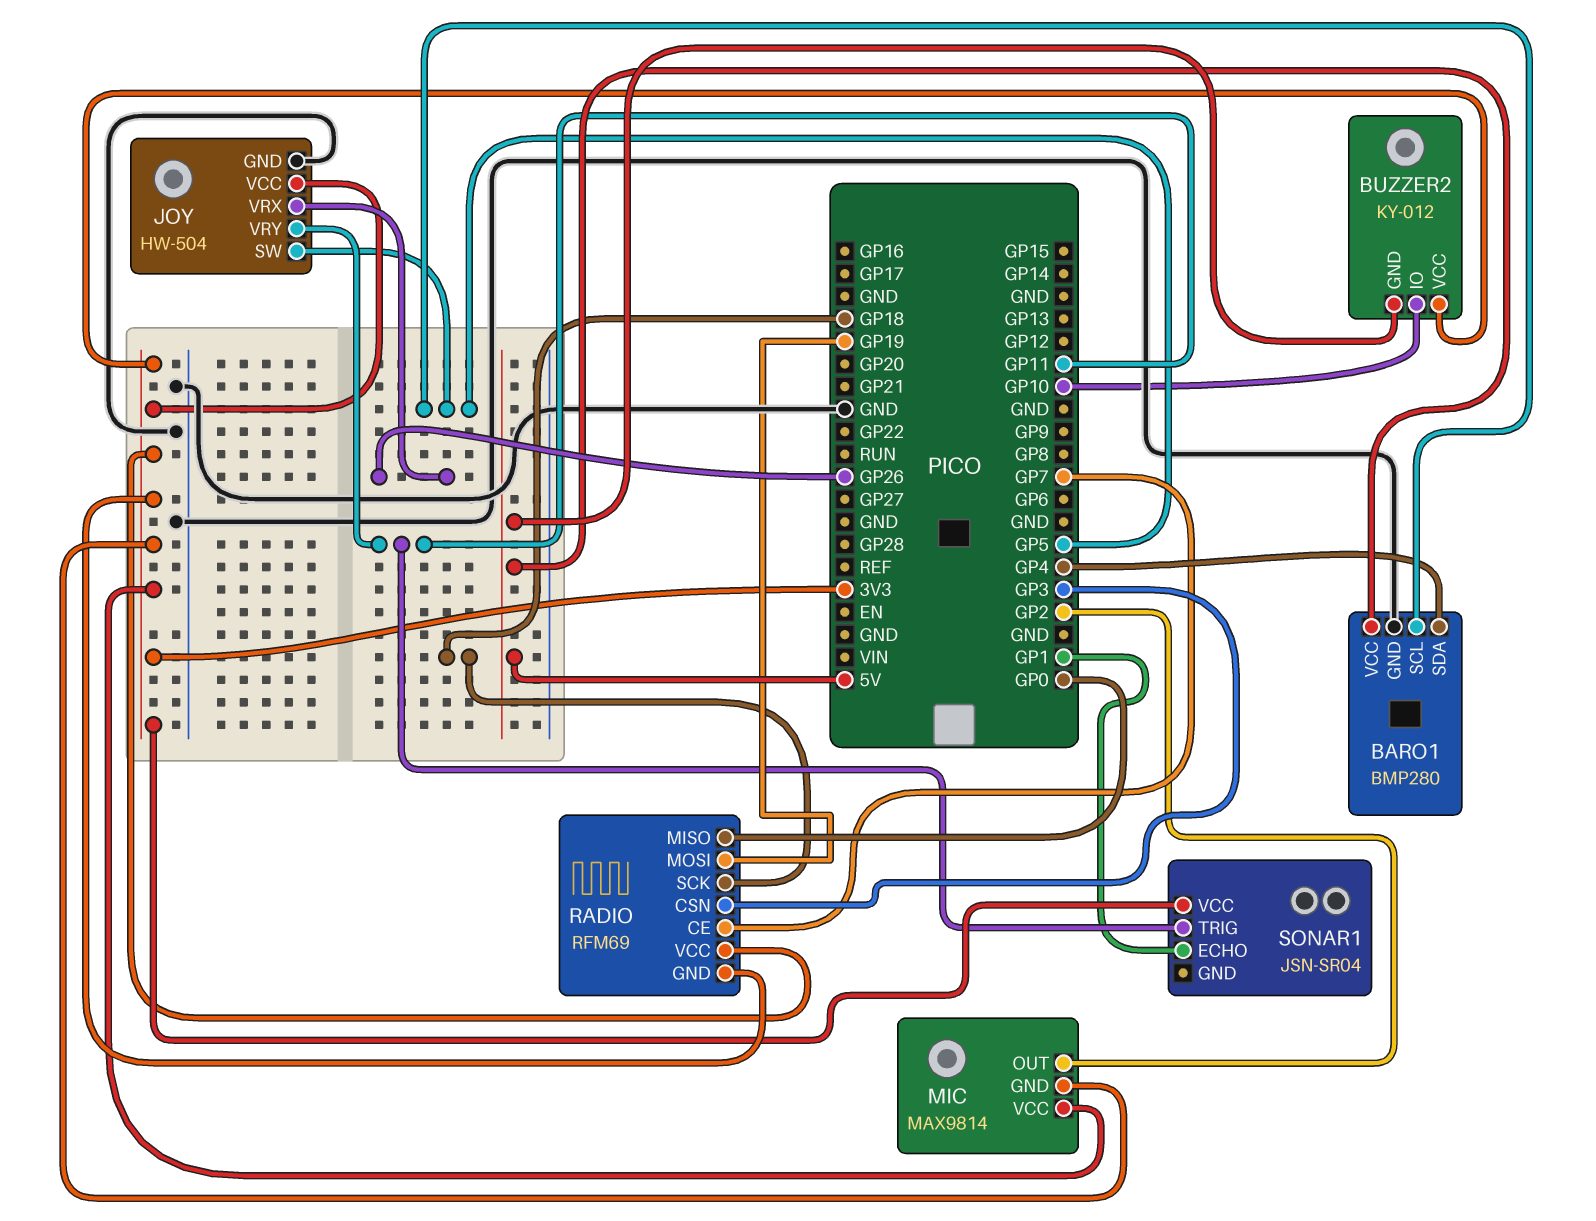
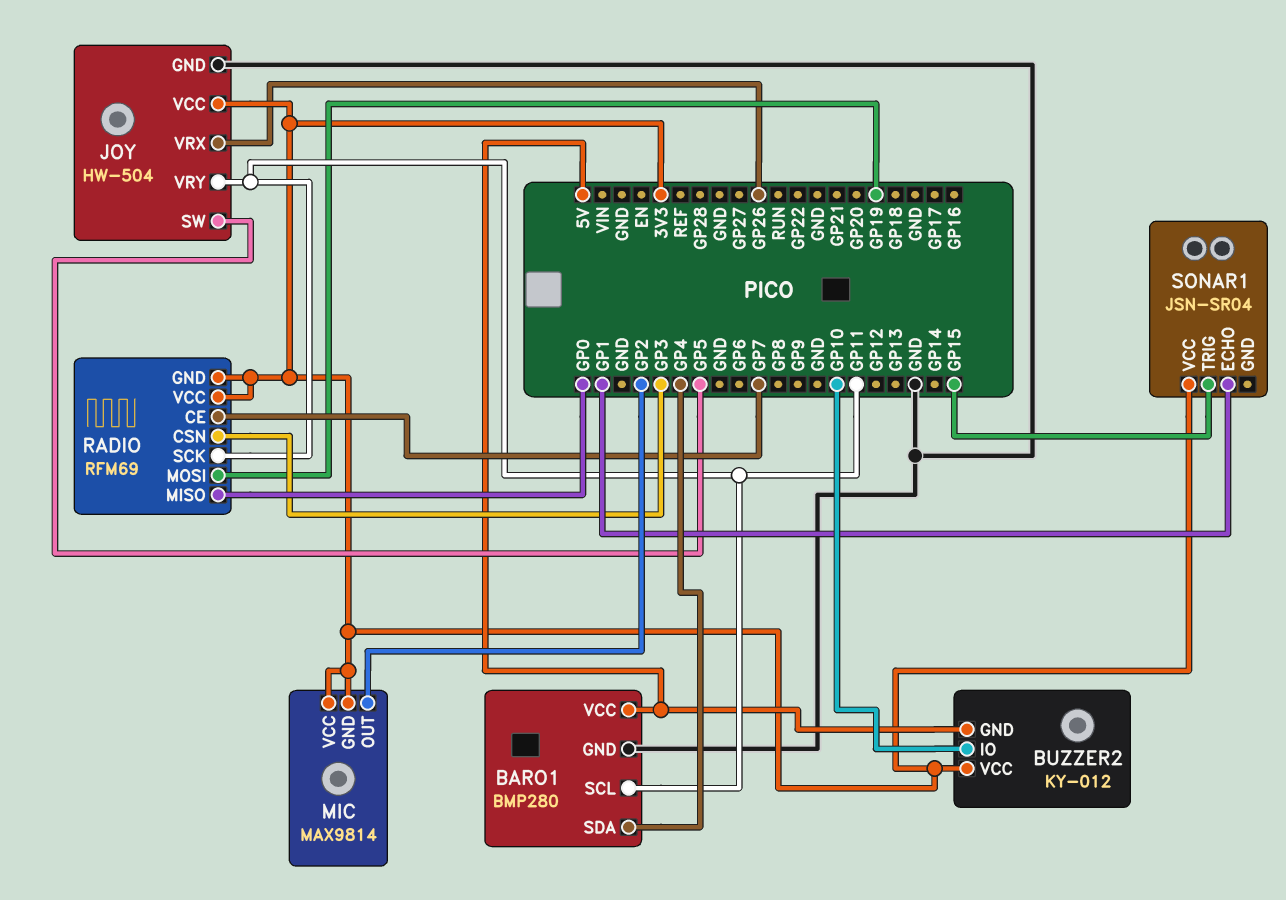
BARO1 pin SCL: GP5 -> GP11
RADIO pin SCK: GP18 -> GP11
SONAR1 pin TRIG: GP11 -> GP15

